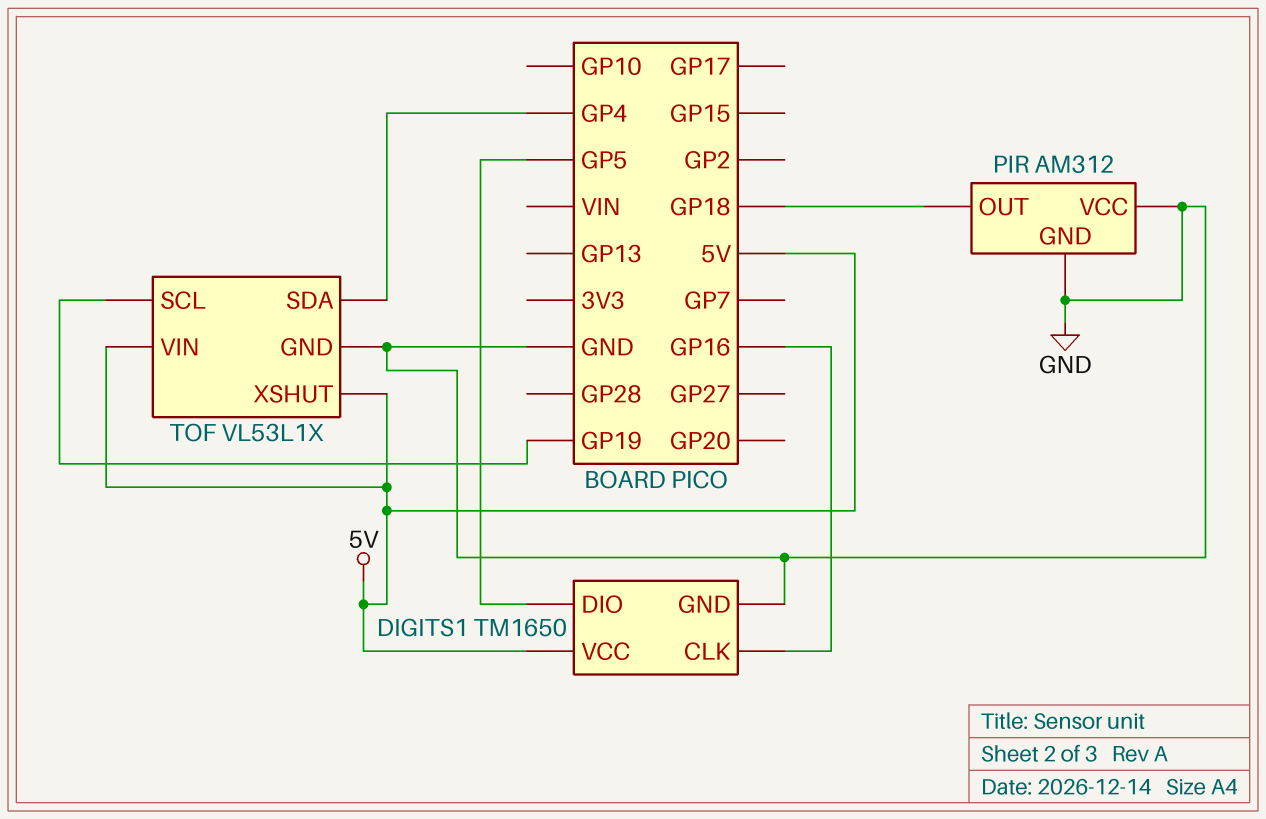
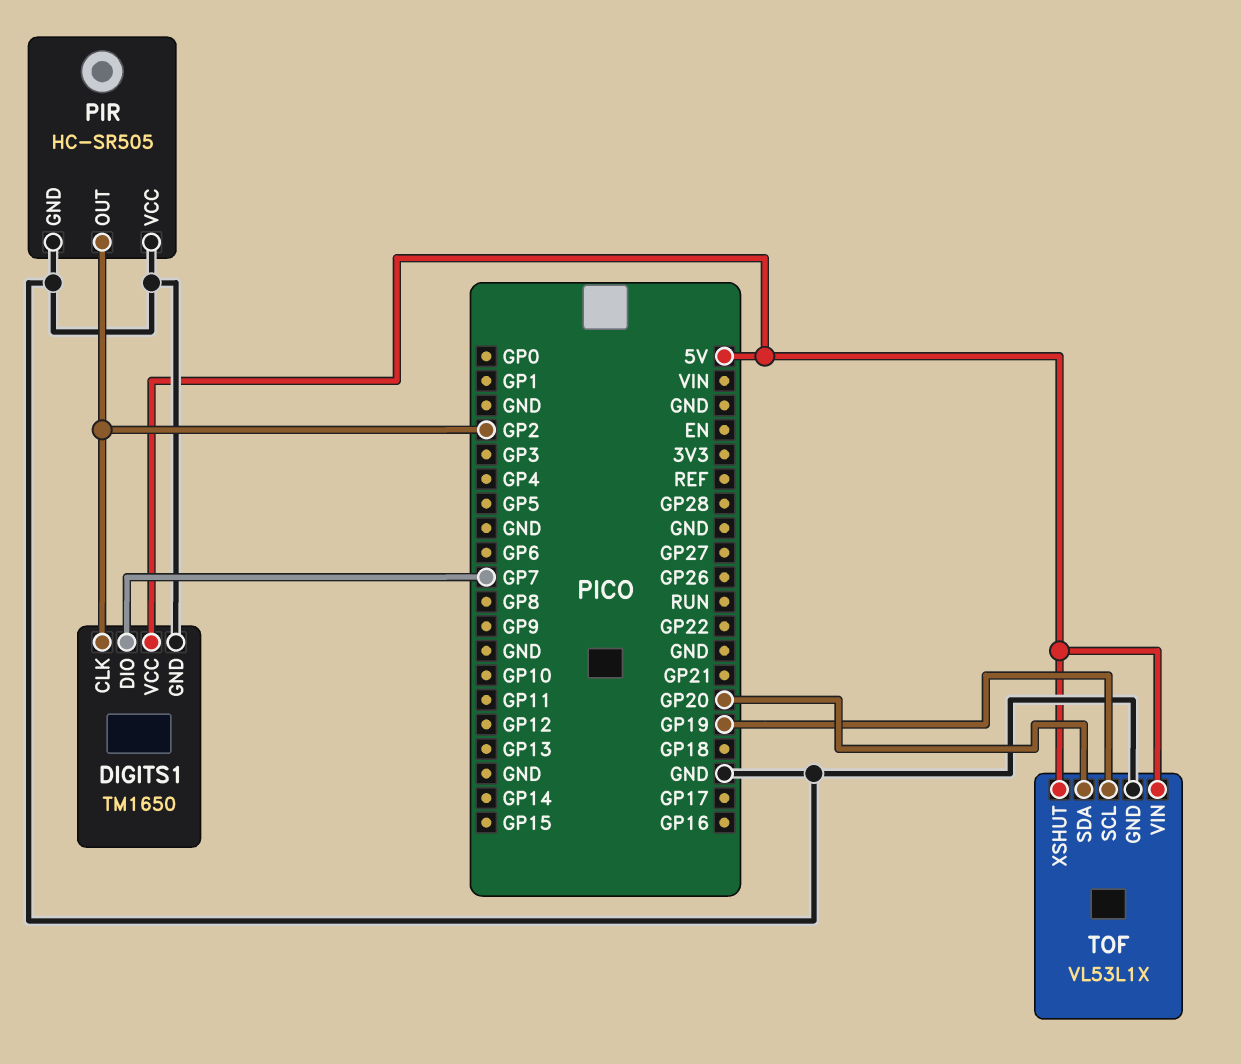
DIGITS1 pin CLK: GP16 -> GP2
DIGITS1 pin DIO: GP5 -> GP7
PIR: AM312 -> HC-SR505
PIR pin OUT: GP18 -> GP2
TOF pin SDA: GP4 -> GP20

